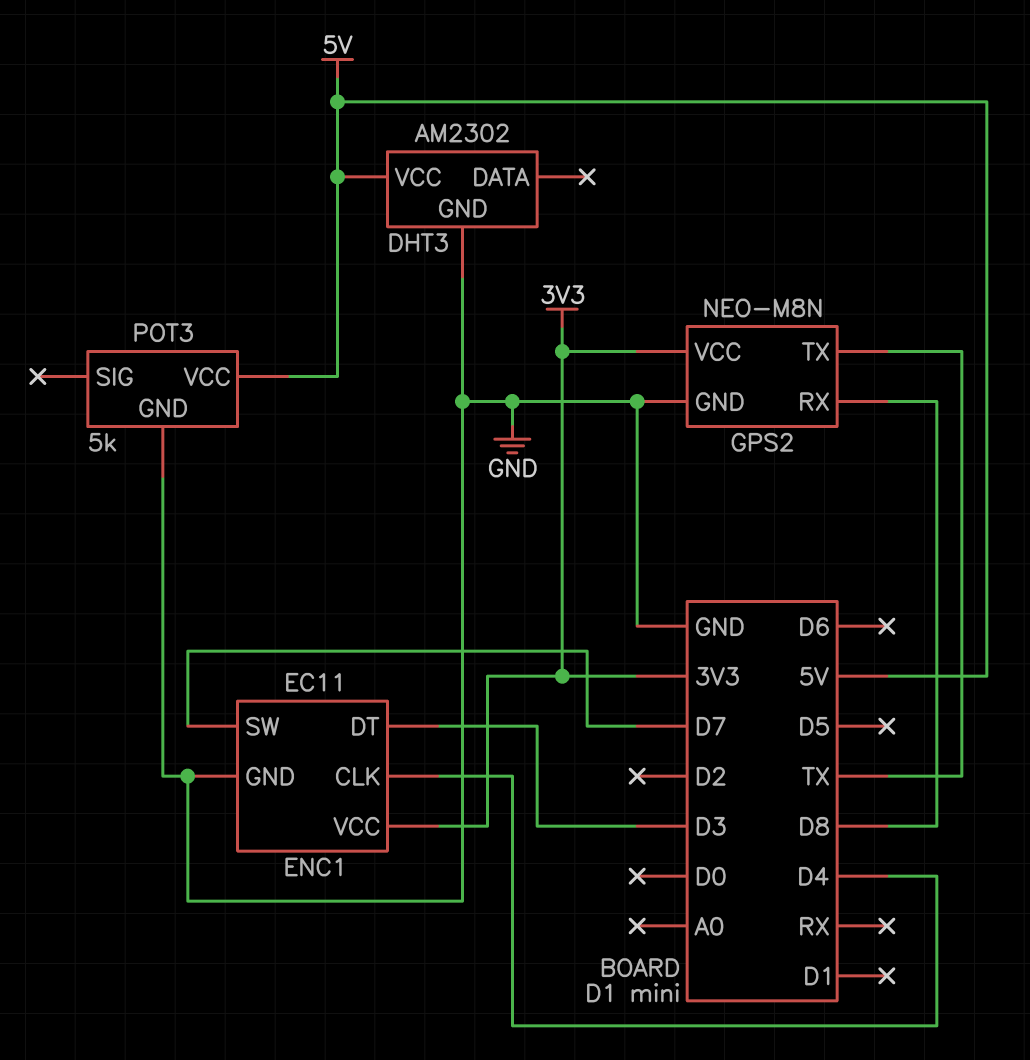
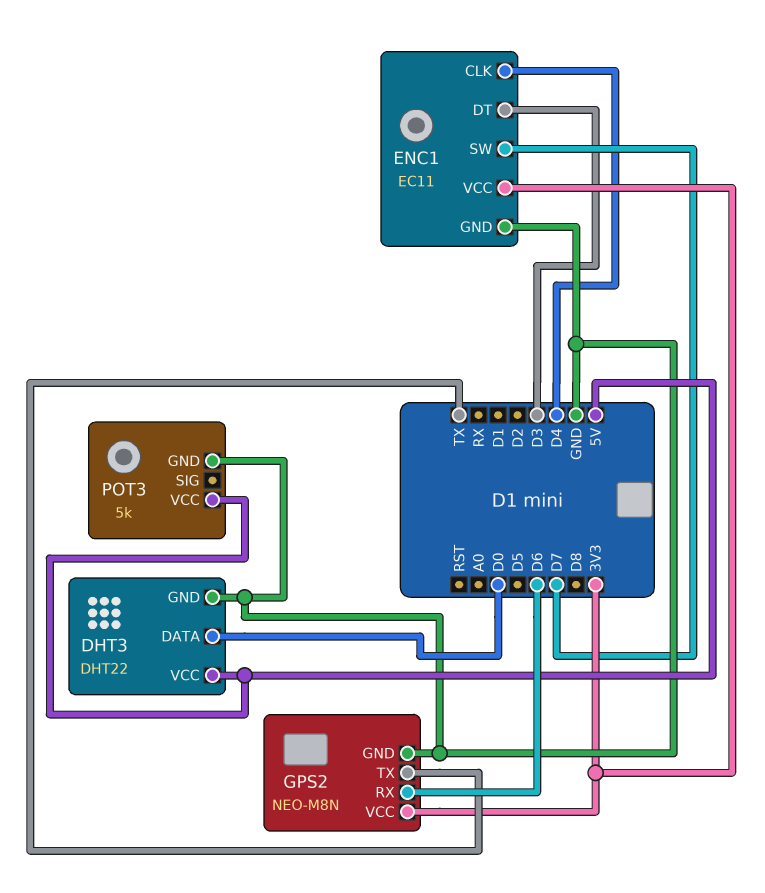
DHT3: AM2302 -> DHT22
DHT3 pin DATA: none -> D0
GPS2 pin RX: D8 -> D6

